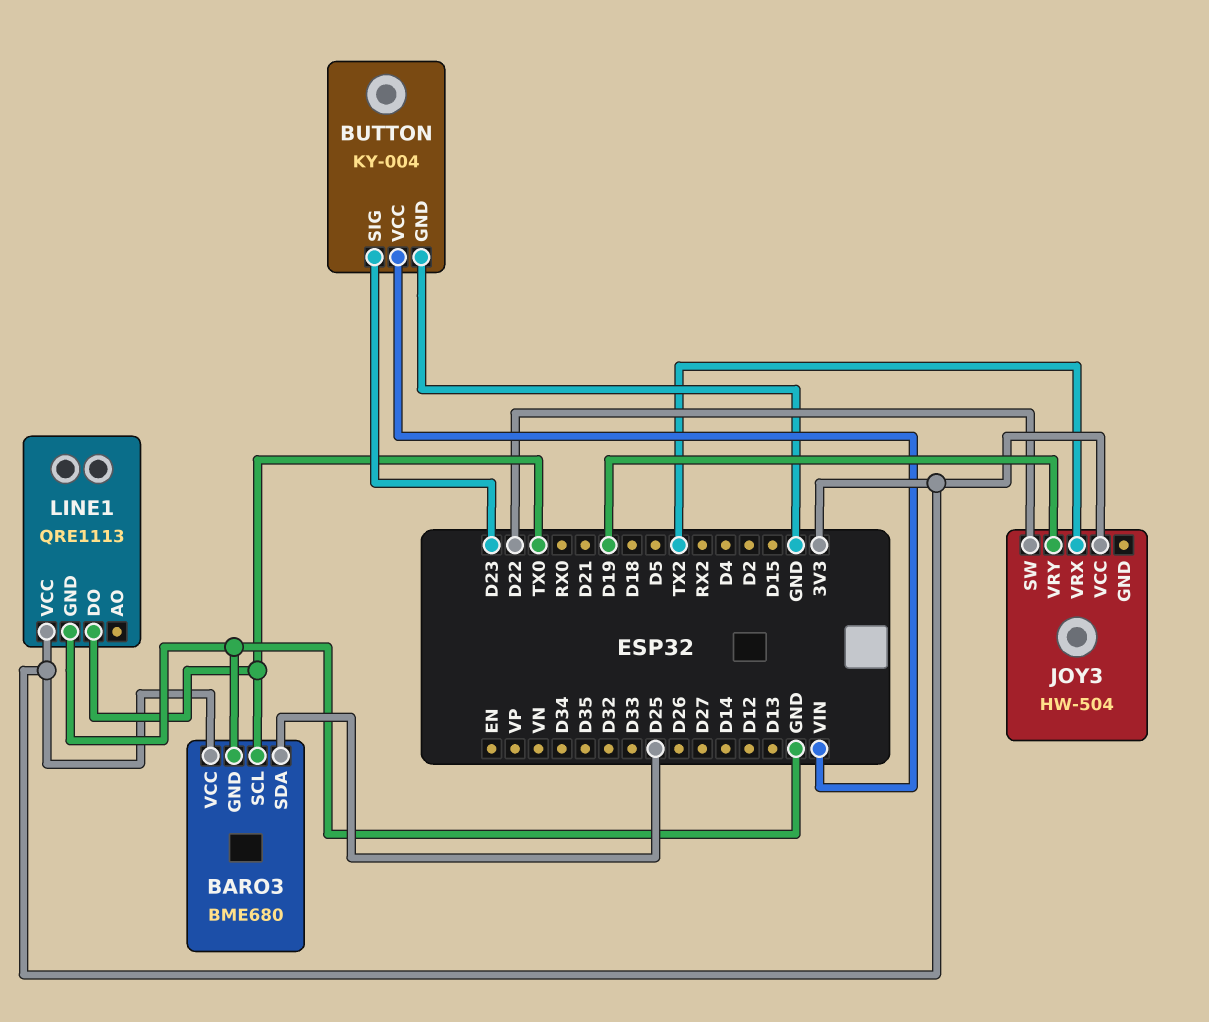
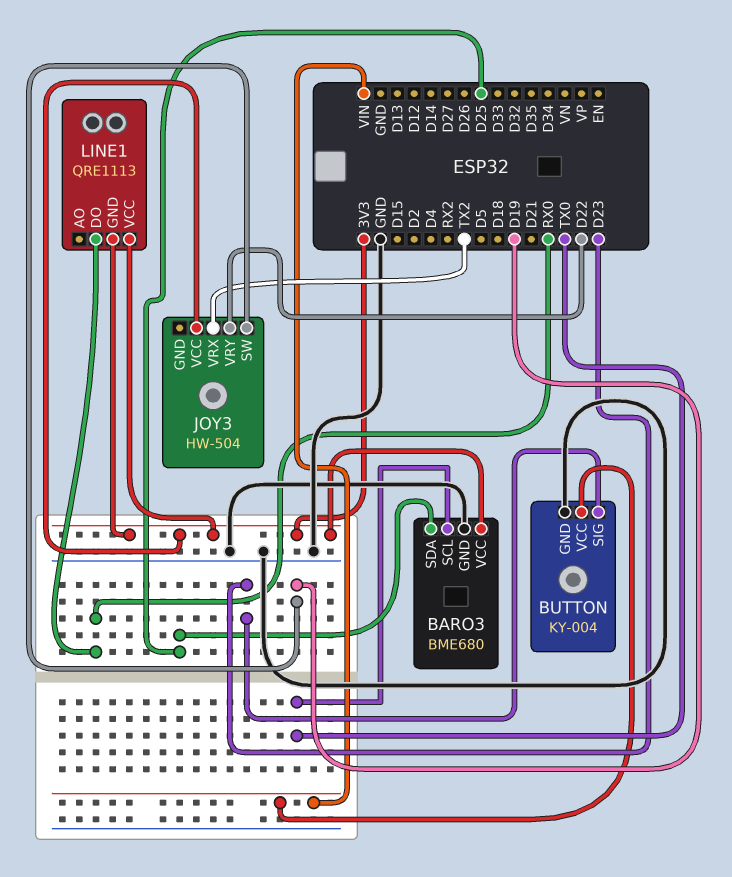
JOY3 pin SW: D22 -> D19
JOY3 pin VRY: D19 -> D22
LINE1 pin DO: TX0 -> RX0
LINE1 pin GND: GND -> 3V3

